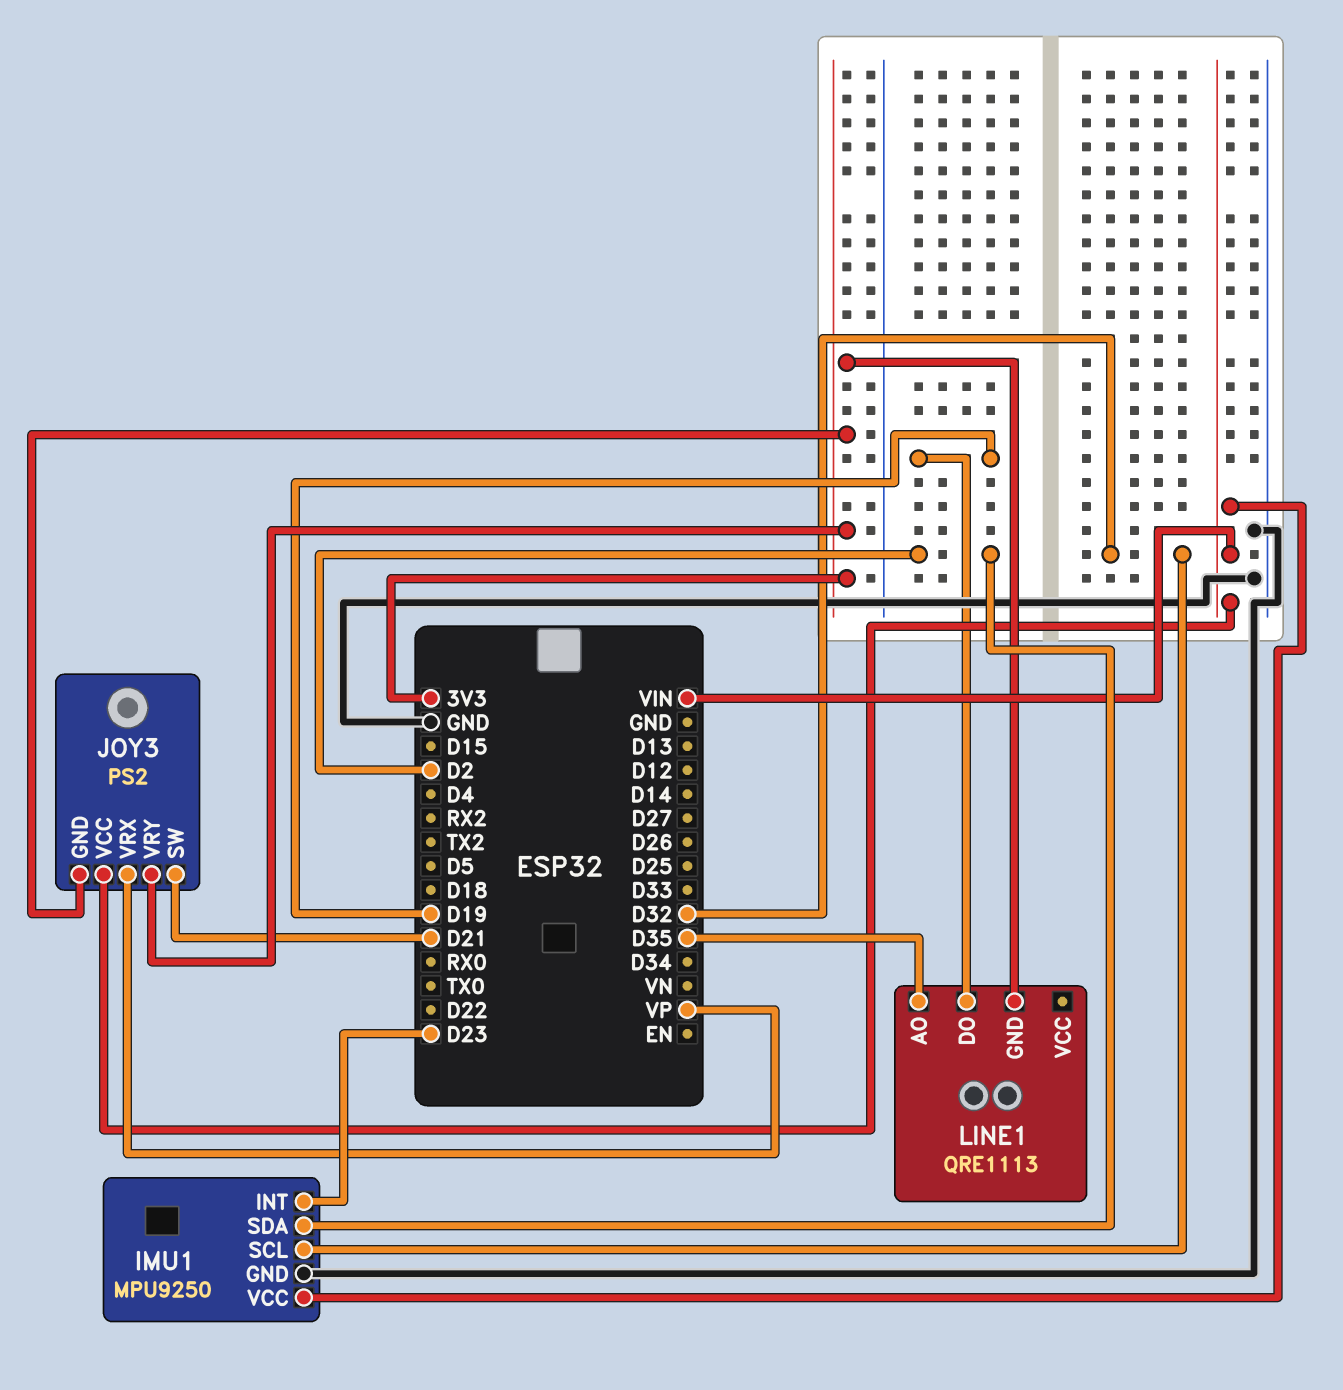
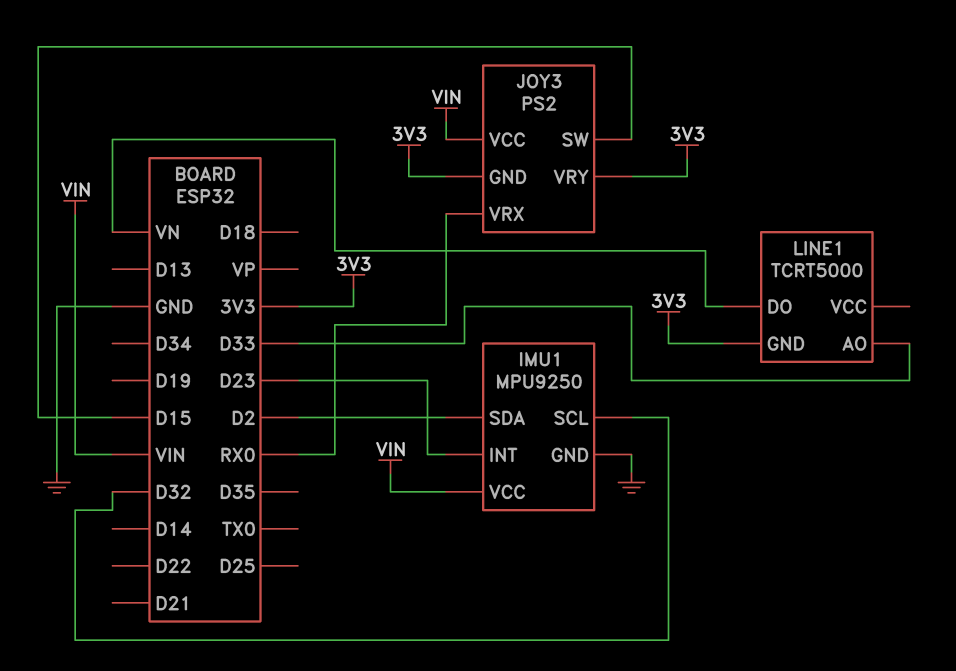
JOY3 pin SW: D21 -> D15
JOY3 pin VRX: VP -> RX0
LINE1: QRE1113 -> TCRT5000
LINE1 pin AO: D35 -> D33
LINE1 pin DO: D19 -> VN

